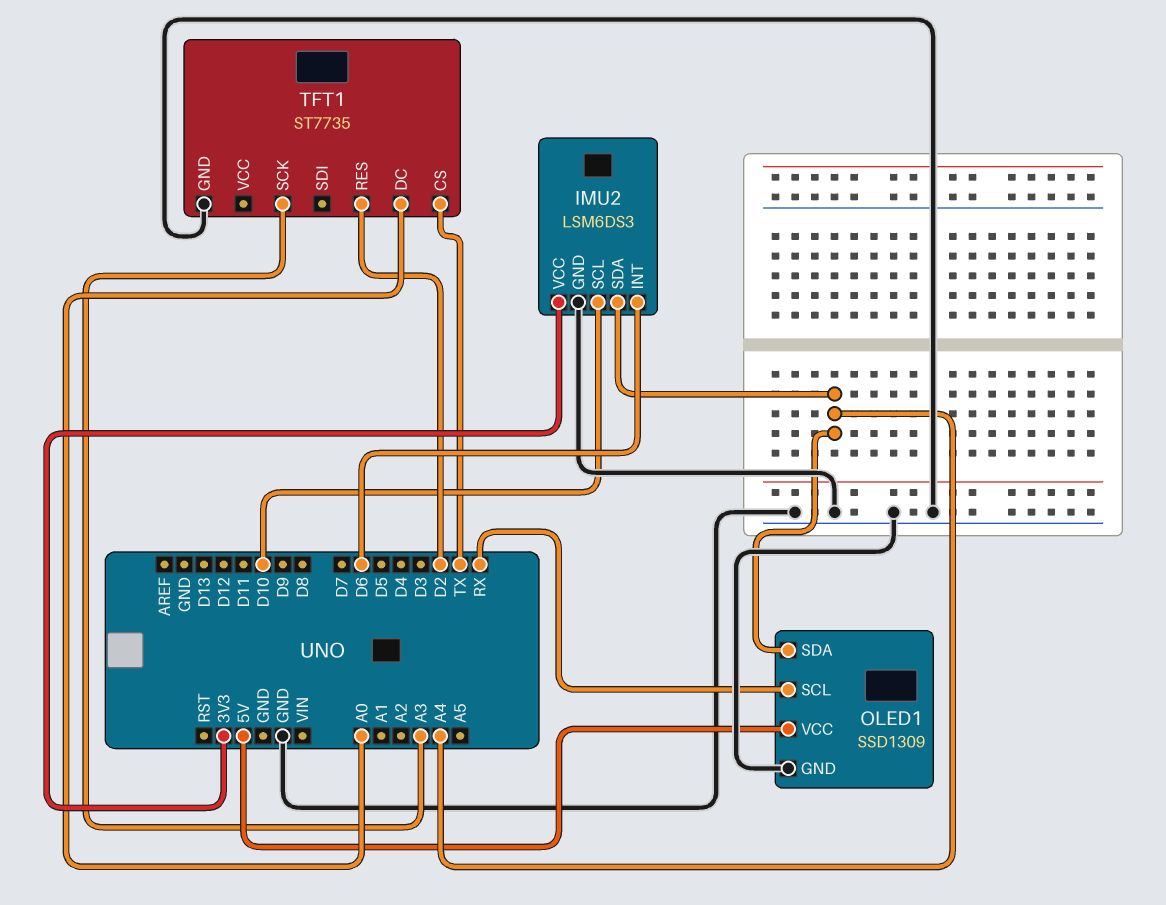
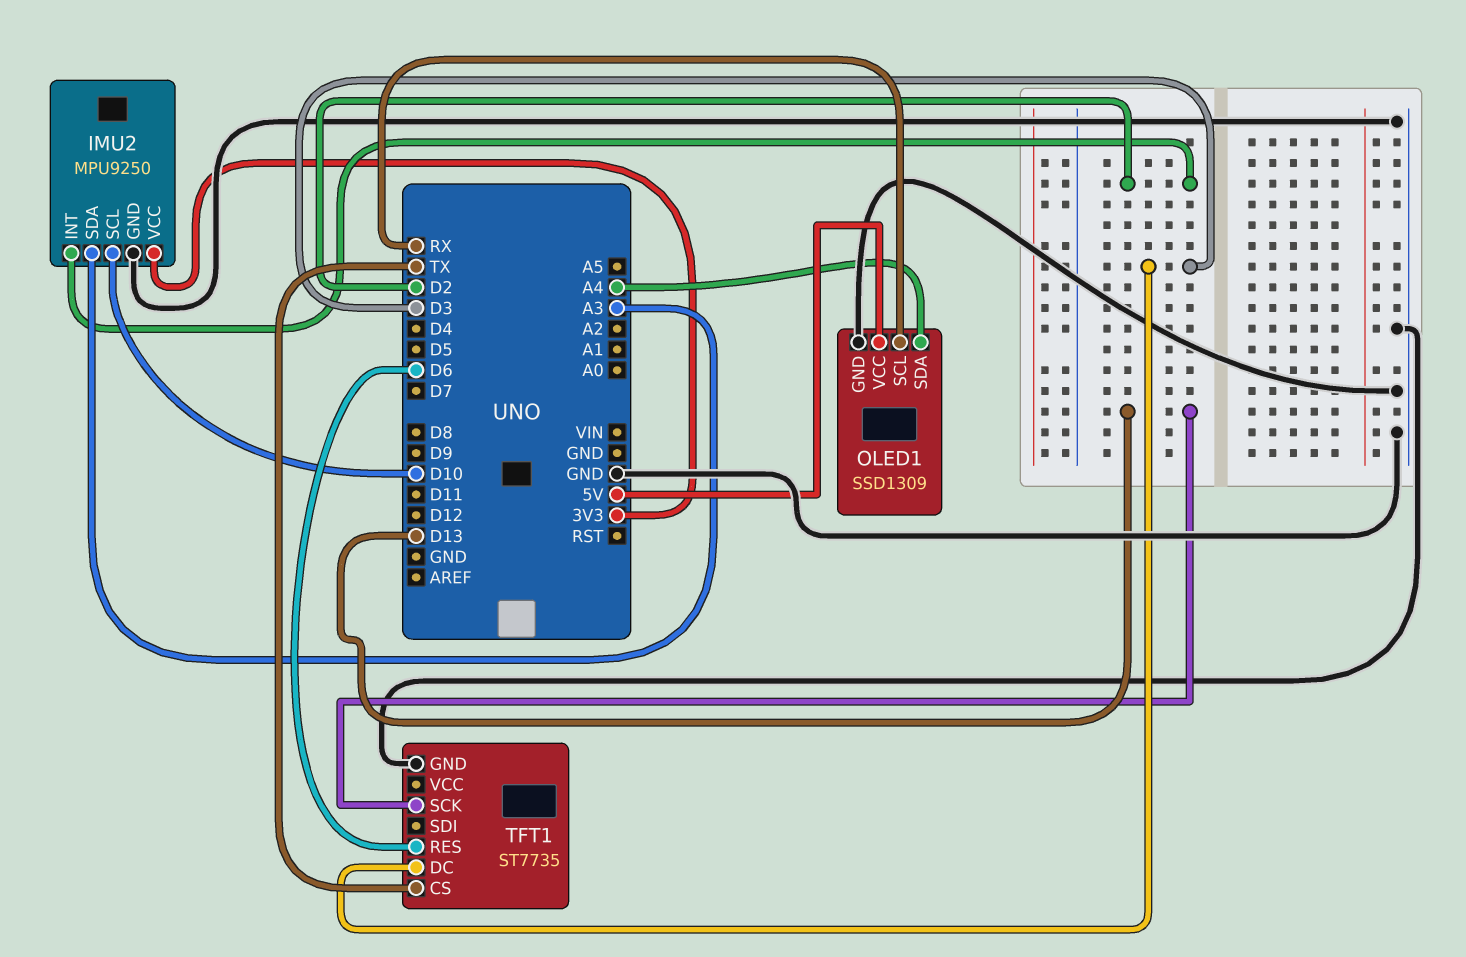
IMU2: LSM6DS3 -> MPU9250
IMU2 pin INT: D6 -> D2
IMU2 pin SDA: A4 -> A3
TFT1 pin DC: A0 -> D3
TFT1 pin RES: D2 -> D6
TFT1 pin SCK: A3 -> D13

